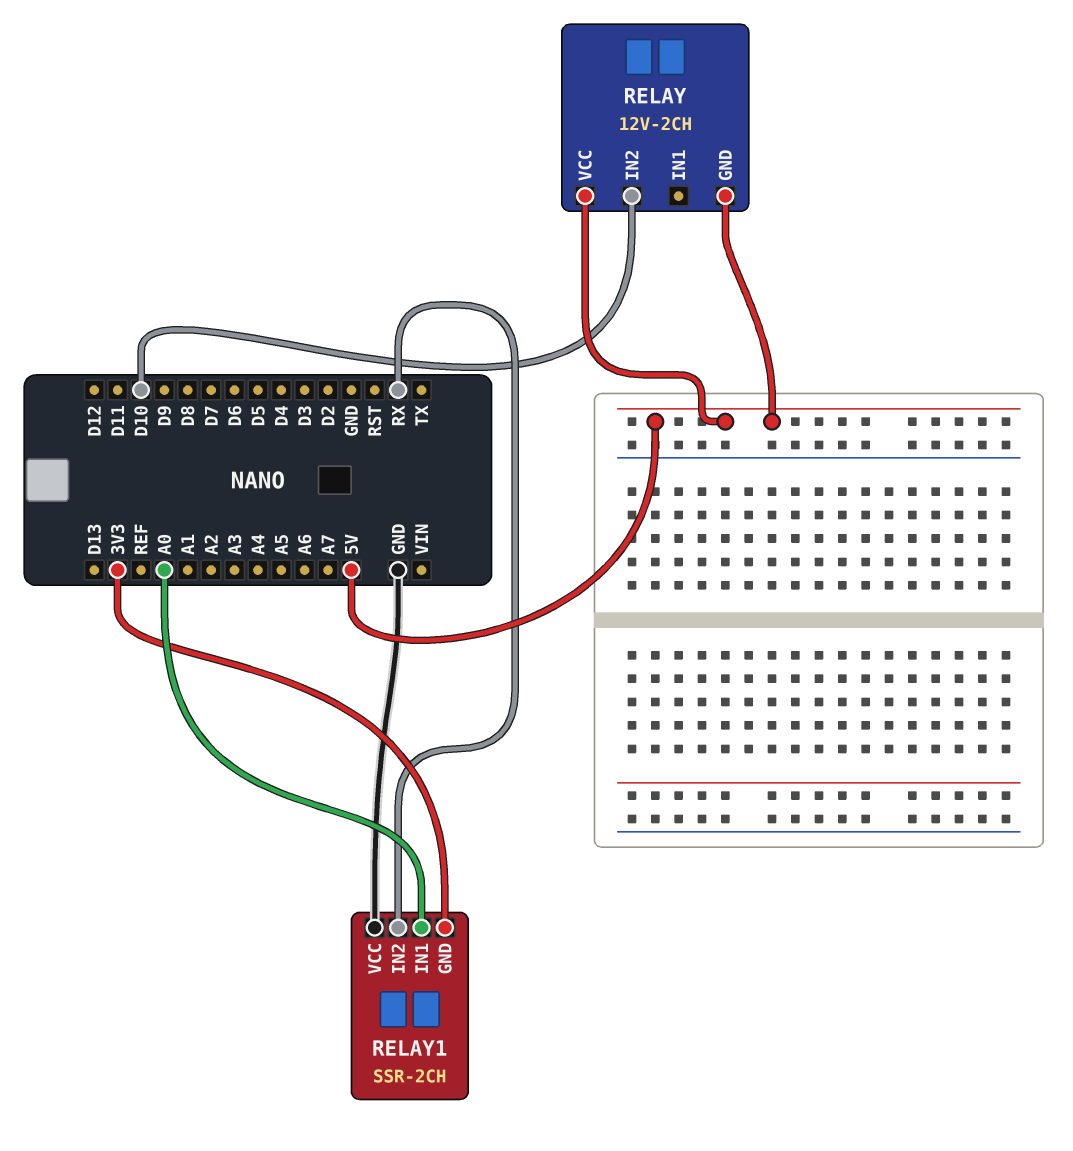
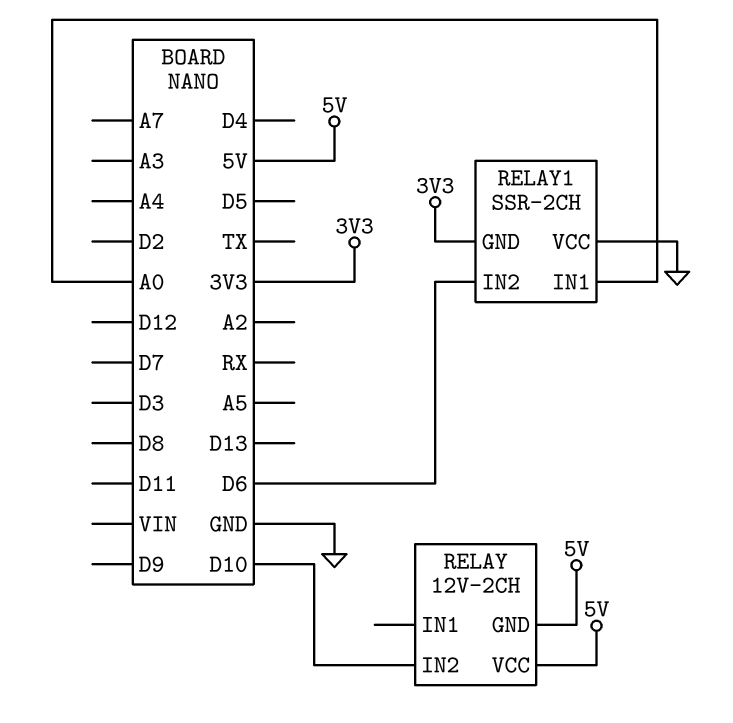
RELAY1 pin IN2: RX -> D6

